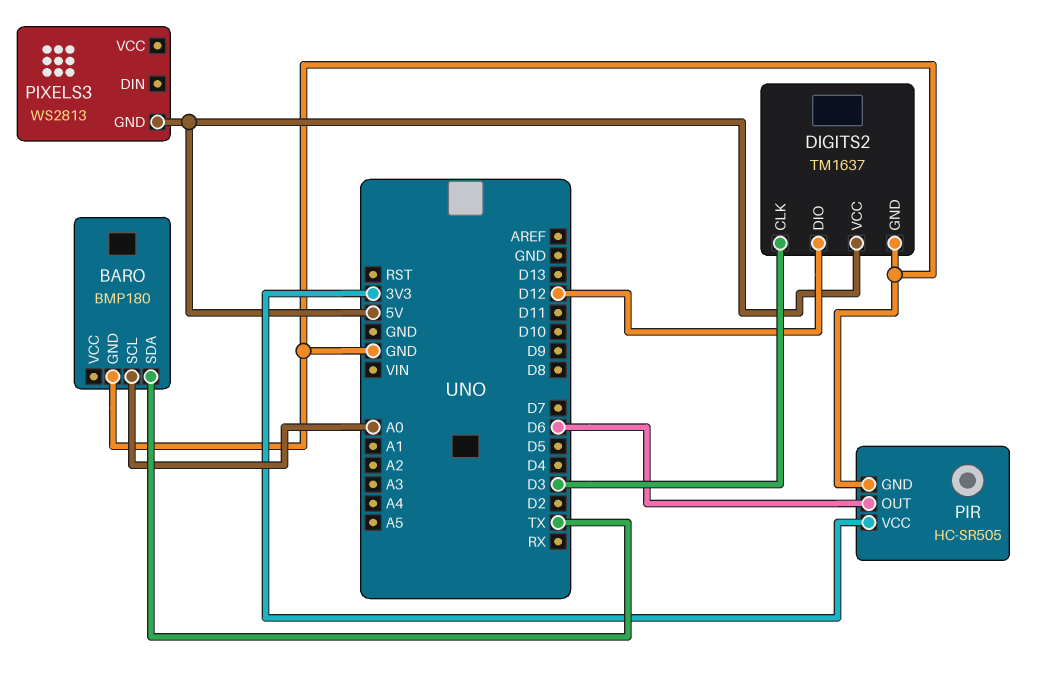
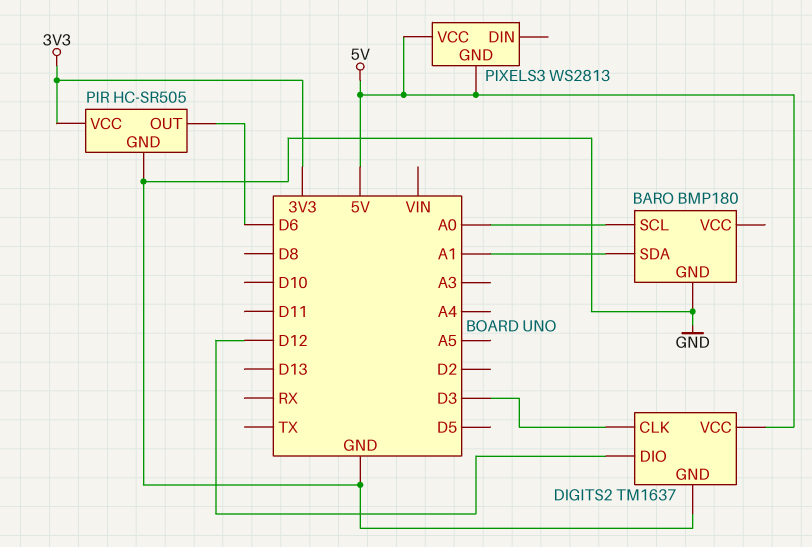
BARO pin SDA: TX -> A1
PIXELS3 pin VCC: none -> 5V

